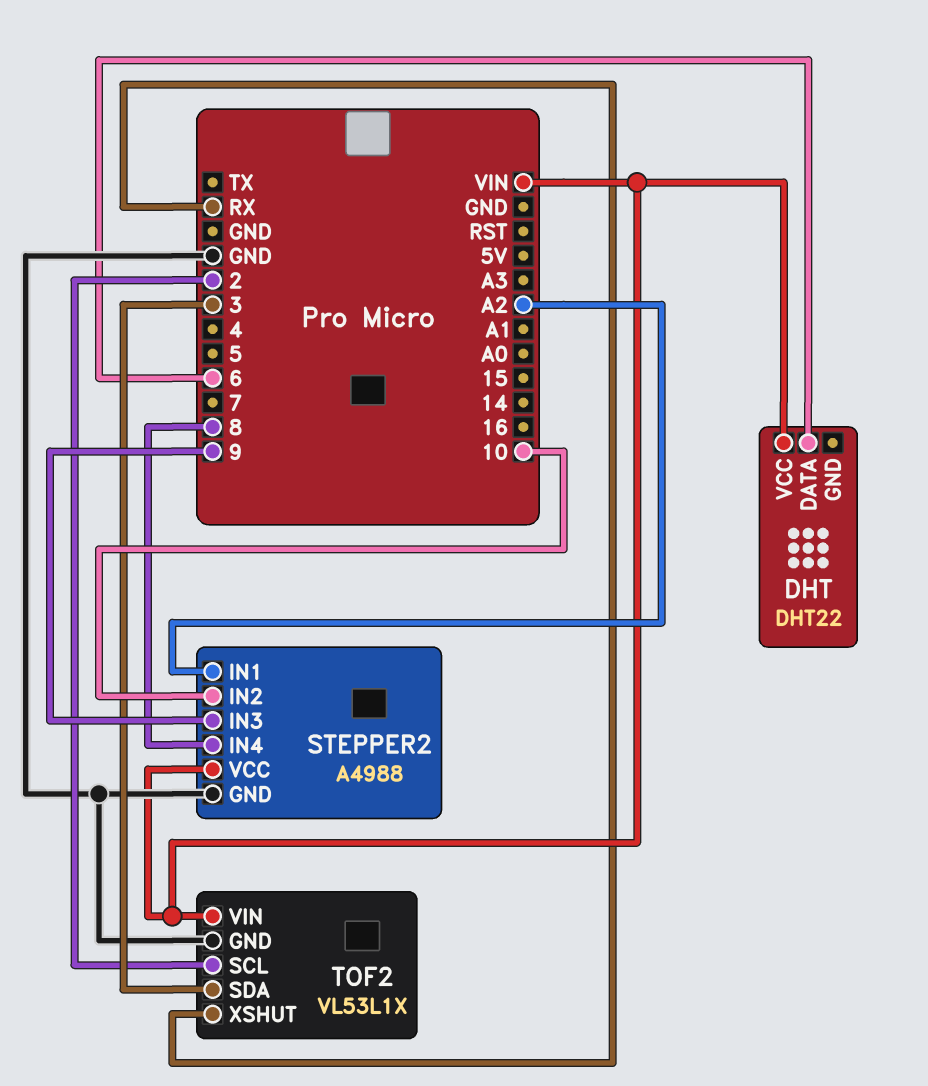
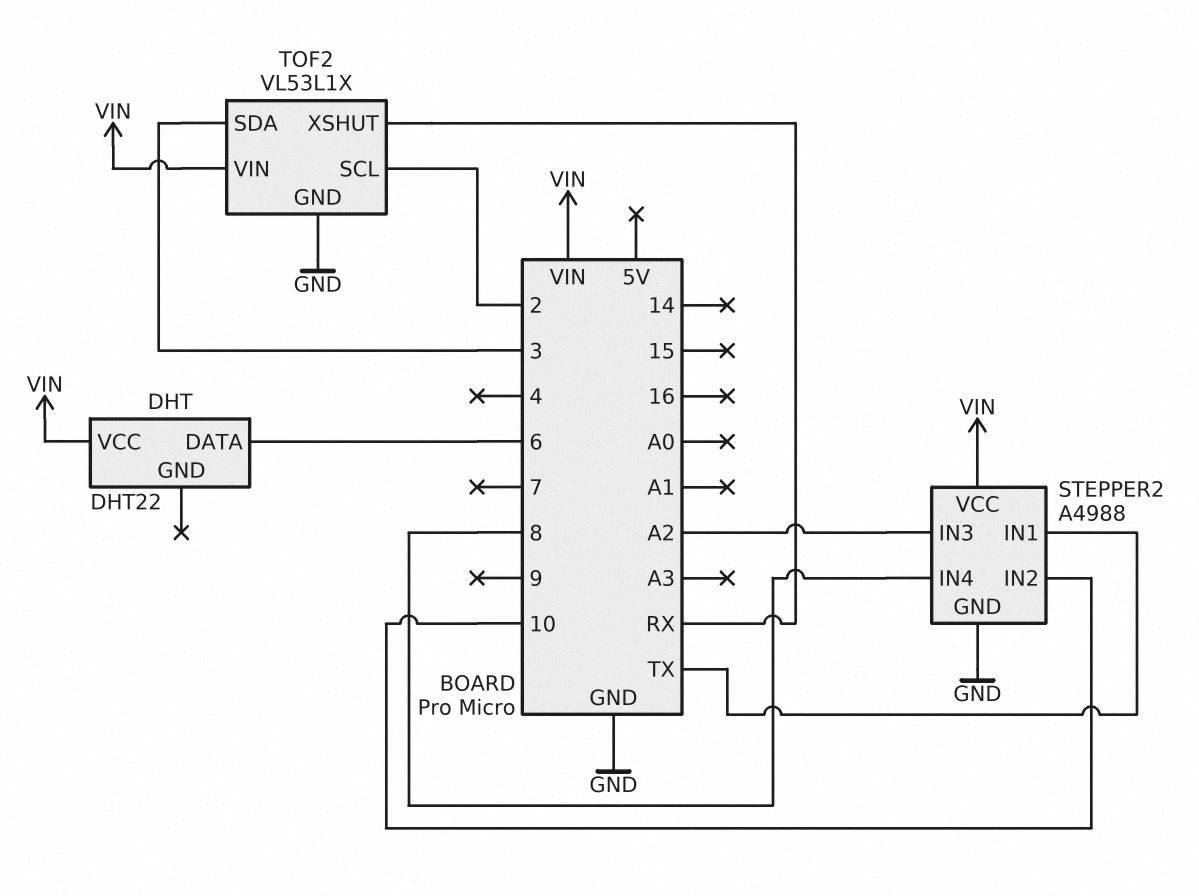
STEPPER2 pin IN1: A2 -> TX
STEPPER2 pin IN3: 9 -> A2

